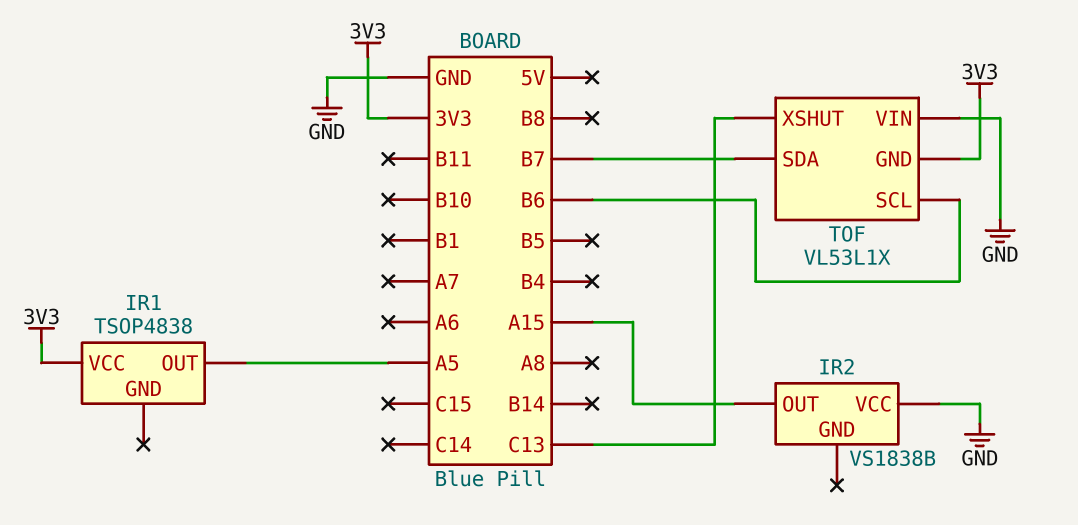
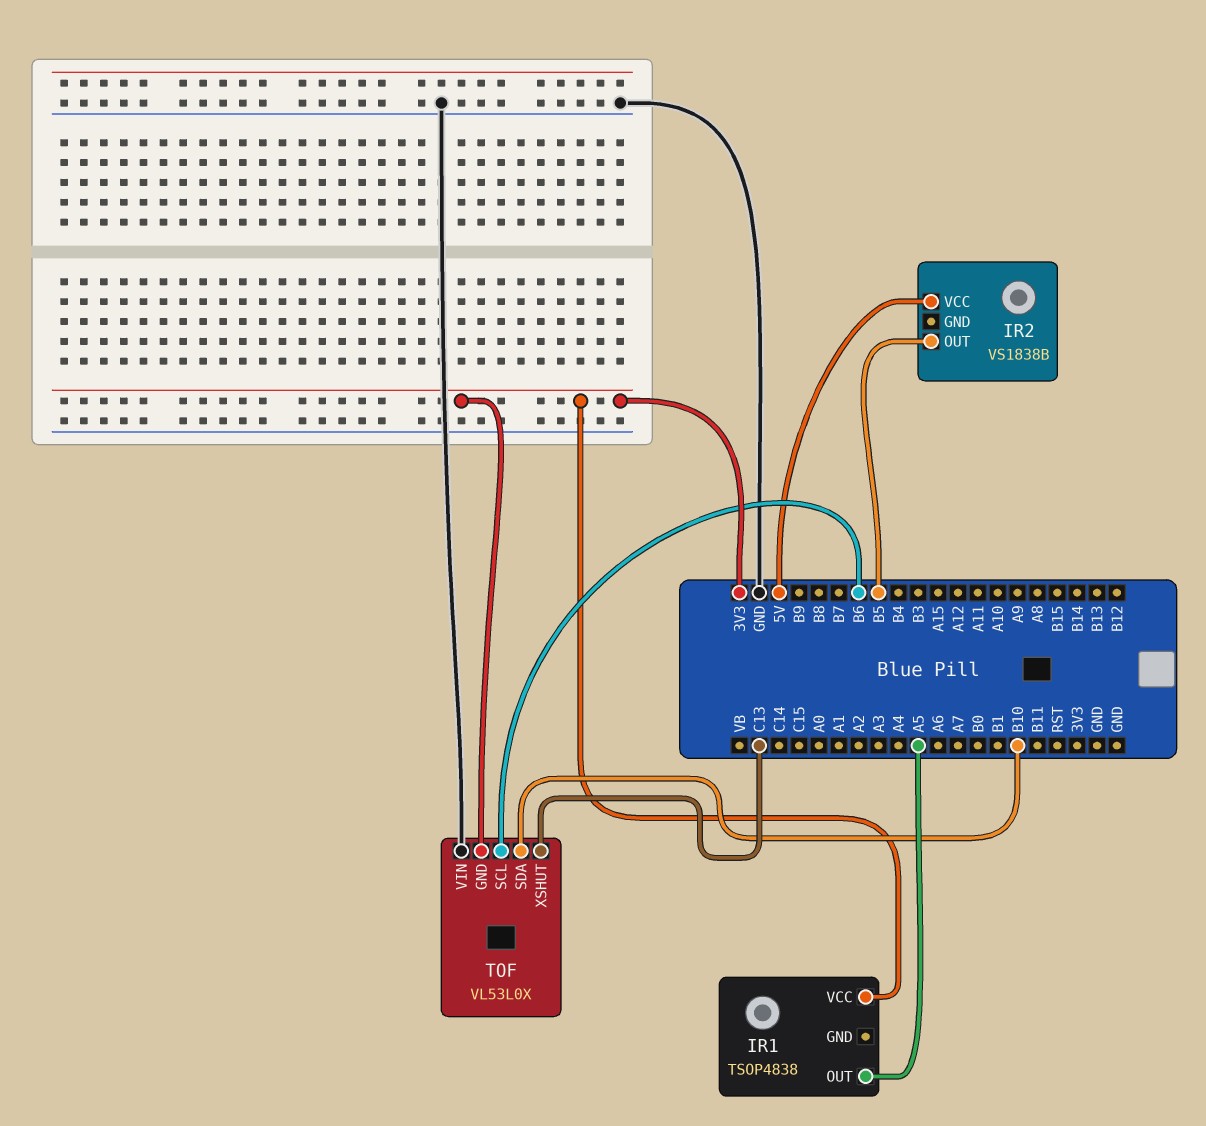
IR2 pin OUT: A15 -> B5
IR2 pin VCC: GND -> 5V
TOF: VL53L1X -> VL53L0X
TOF pin SDA: B7 -> B10

